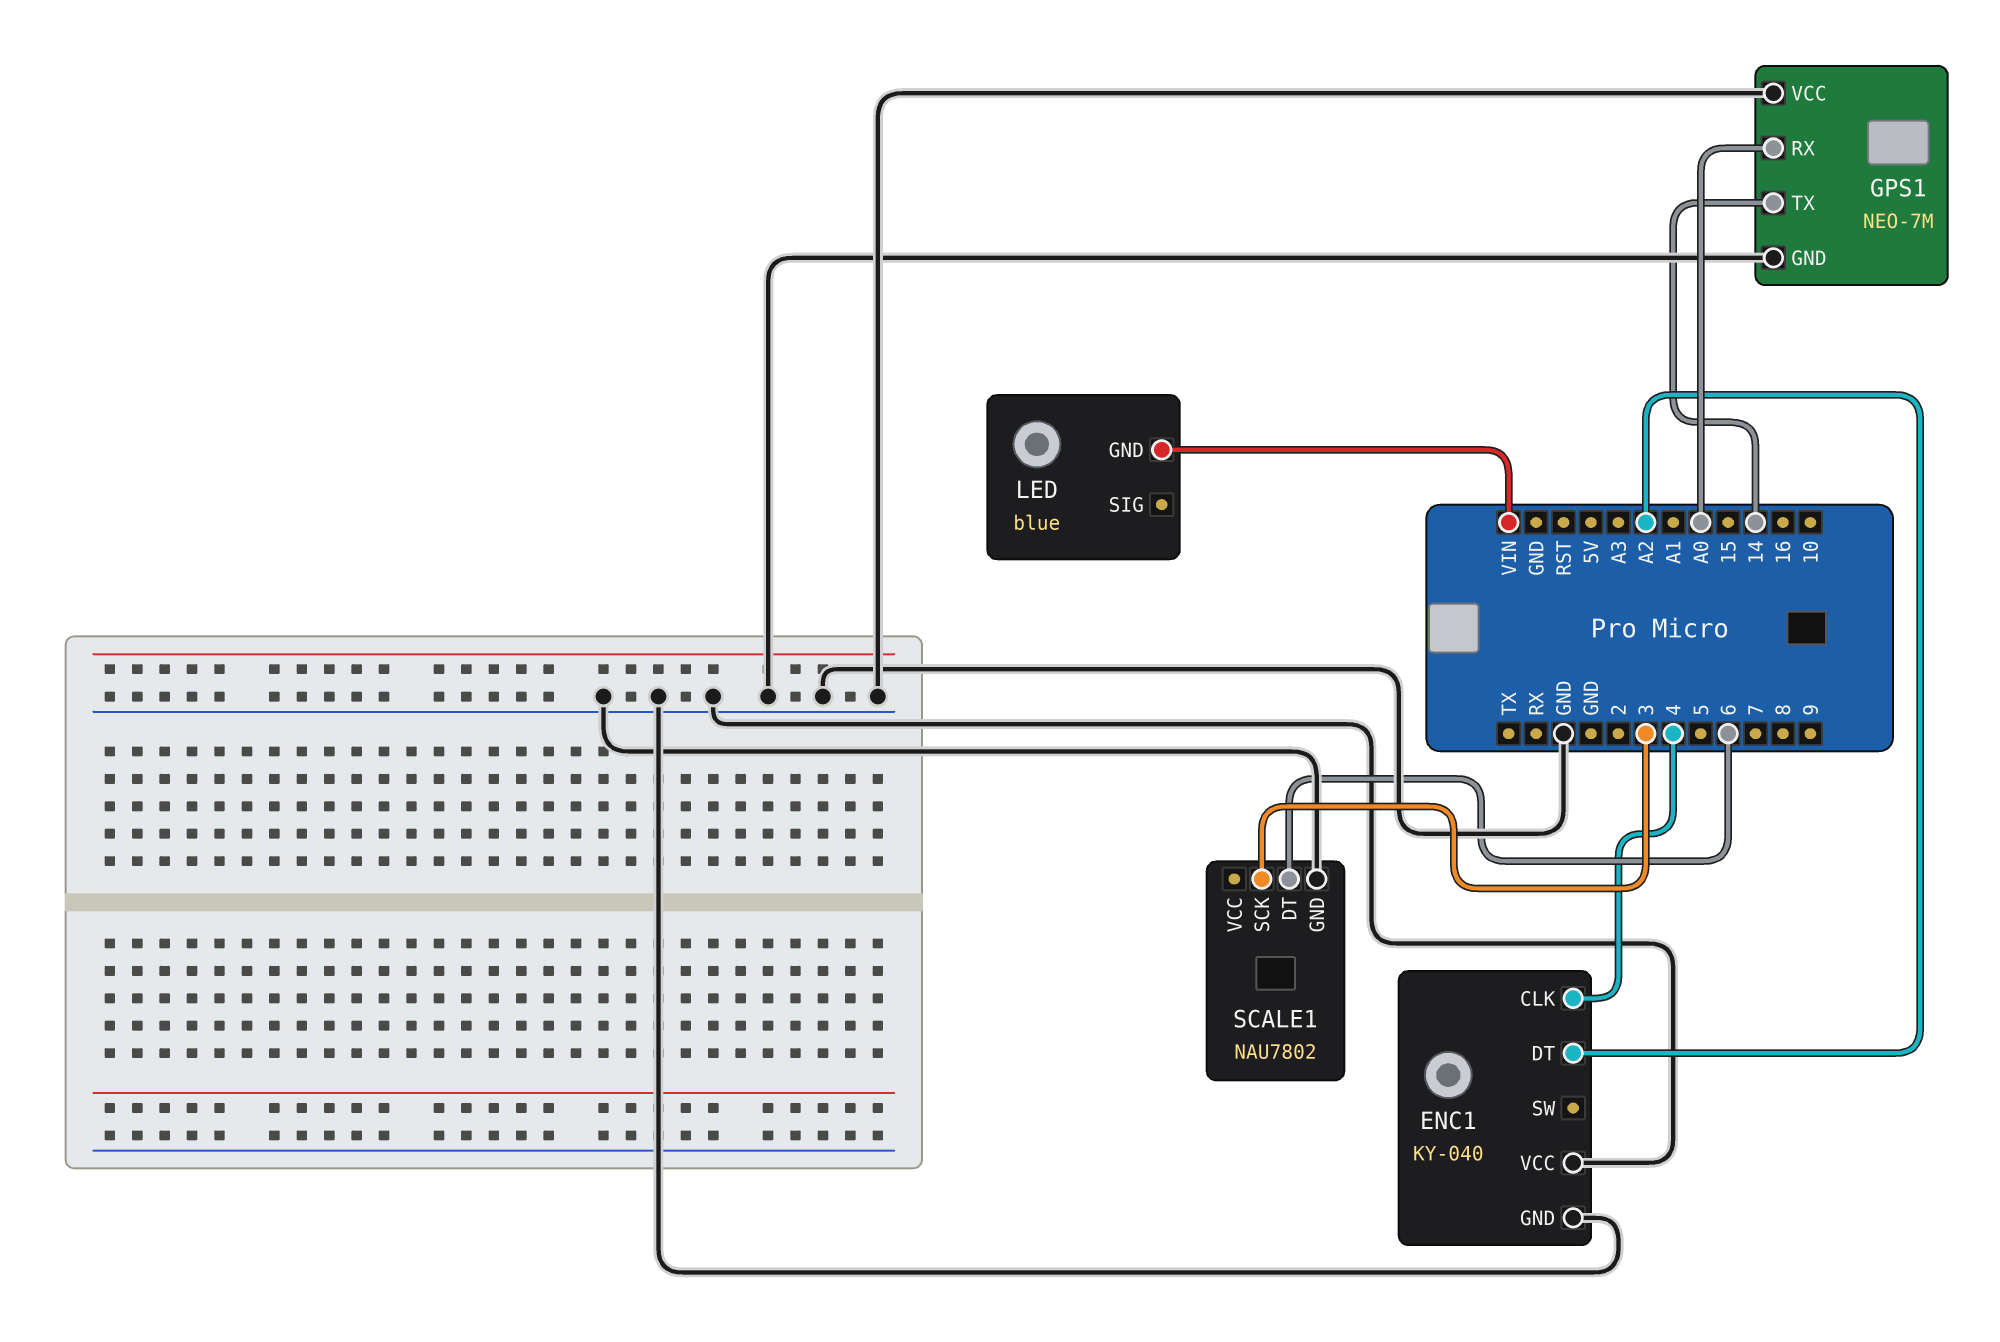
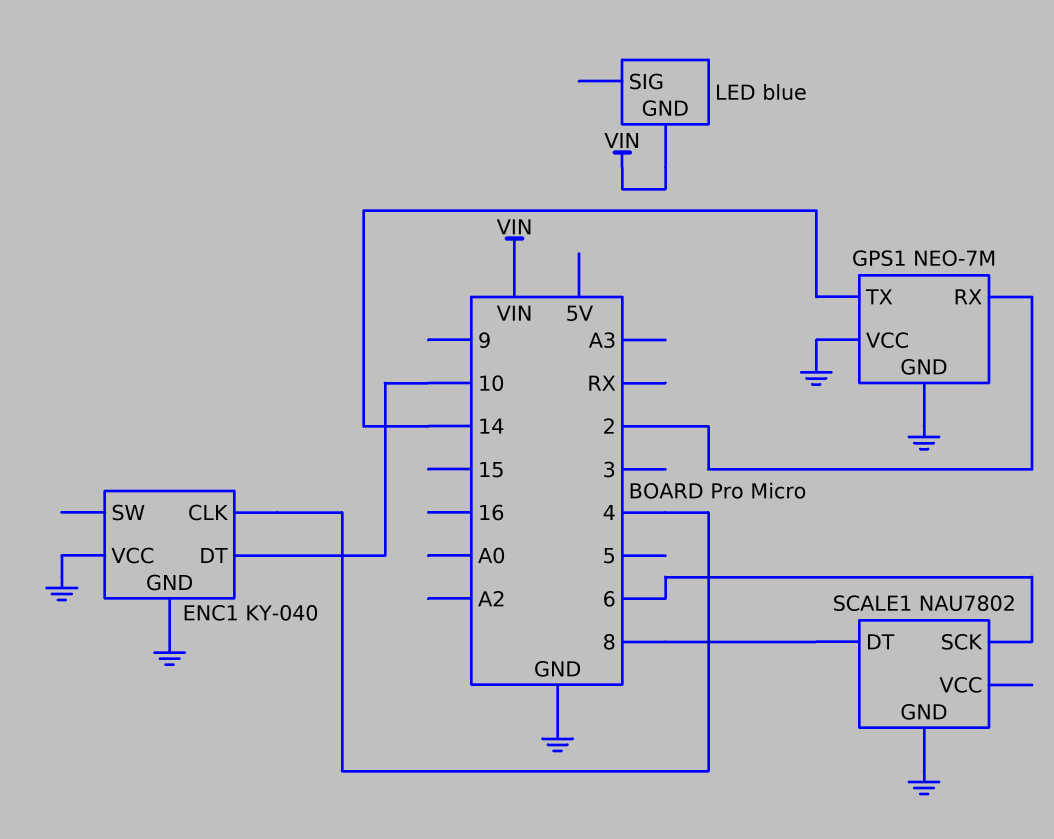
ENC1 pin DT: A2 -> 10
GPS1 pin RX: A0 -> 2
SCALE1 pin DT: 6 -> 8
SCALE1 pin SCK: 3 -> 6

